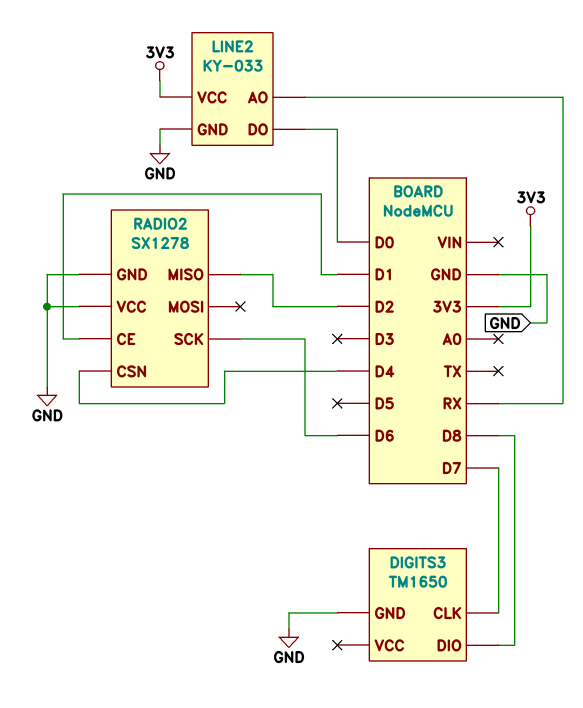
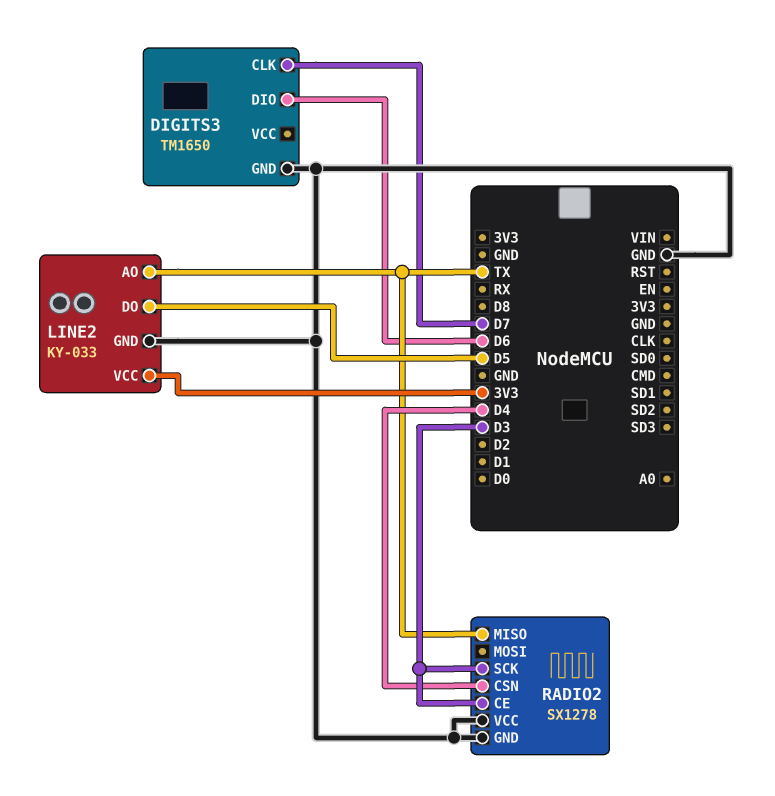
DIGITS3 pin DIO: D8 -> D6
LINE2 pin AO: RX -> TX
LINE2 pin DO: D0 -> D5
RADIO2 pin CE: D1 -> D3
RADIO2 pin MISO: D2 -> TX
RADIO2 pin SCK: D6 -> D3

